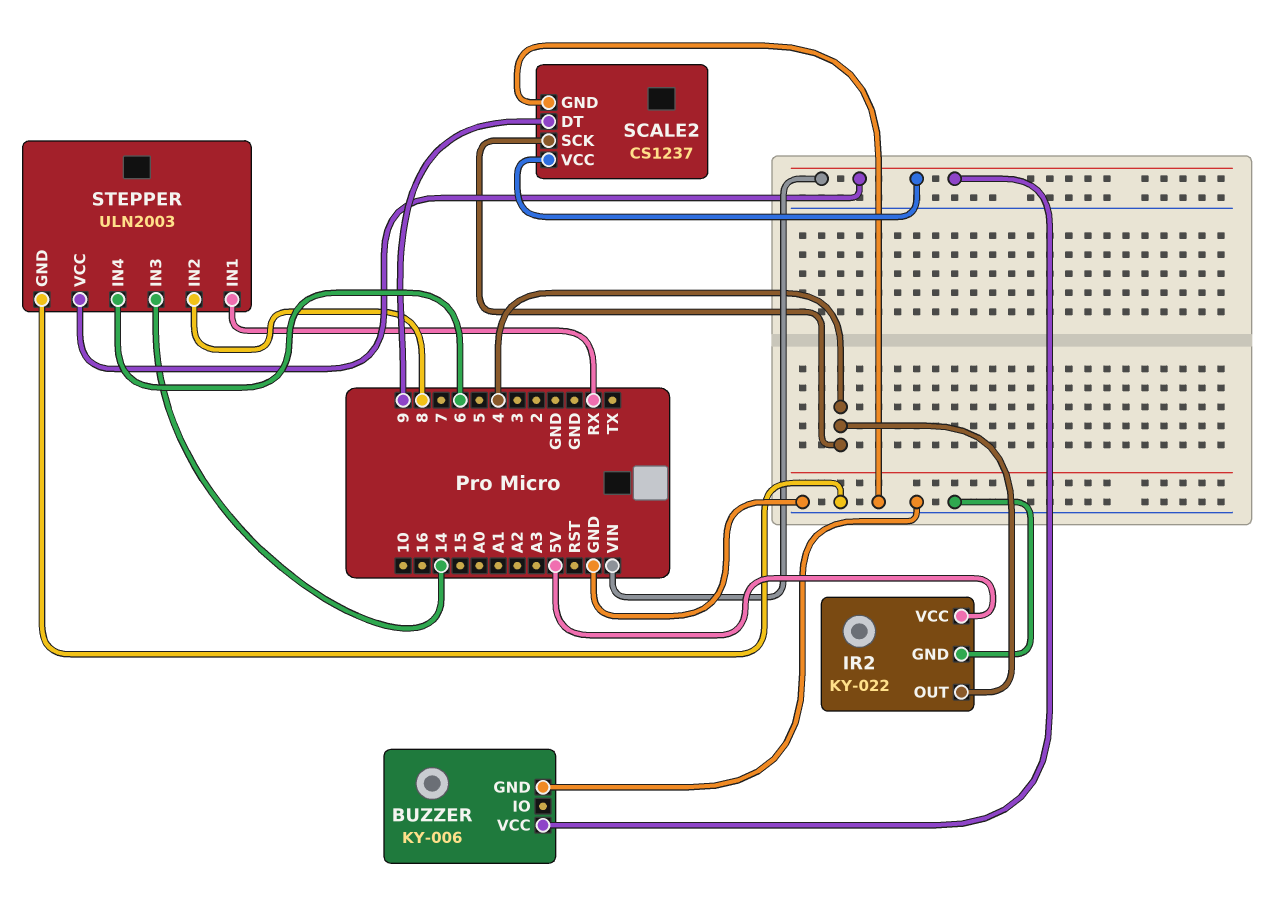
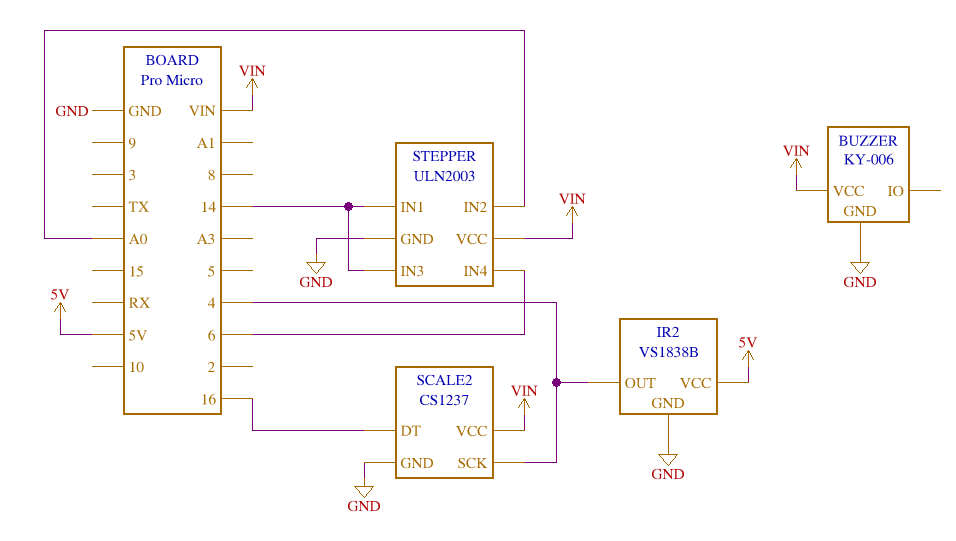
IR2: KY-022 -> VS1838B
SCALE2 pin DT: 9 -> 16
STEPPER pin IN1: RX -> 14
STEPPER pin IN2: 8 -> A0

